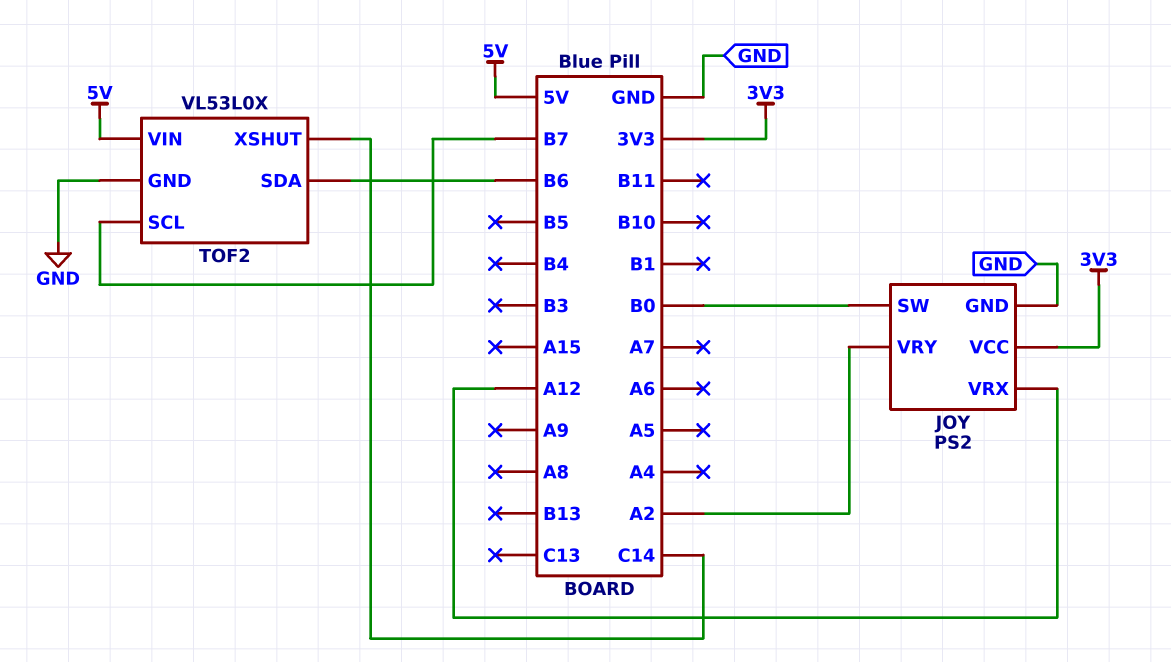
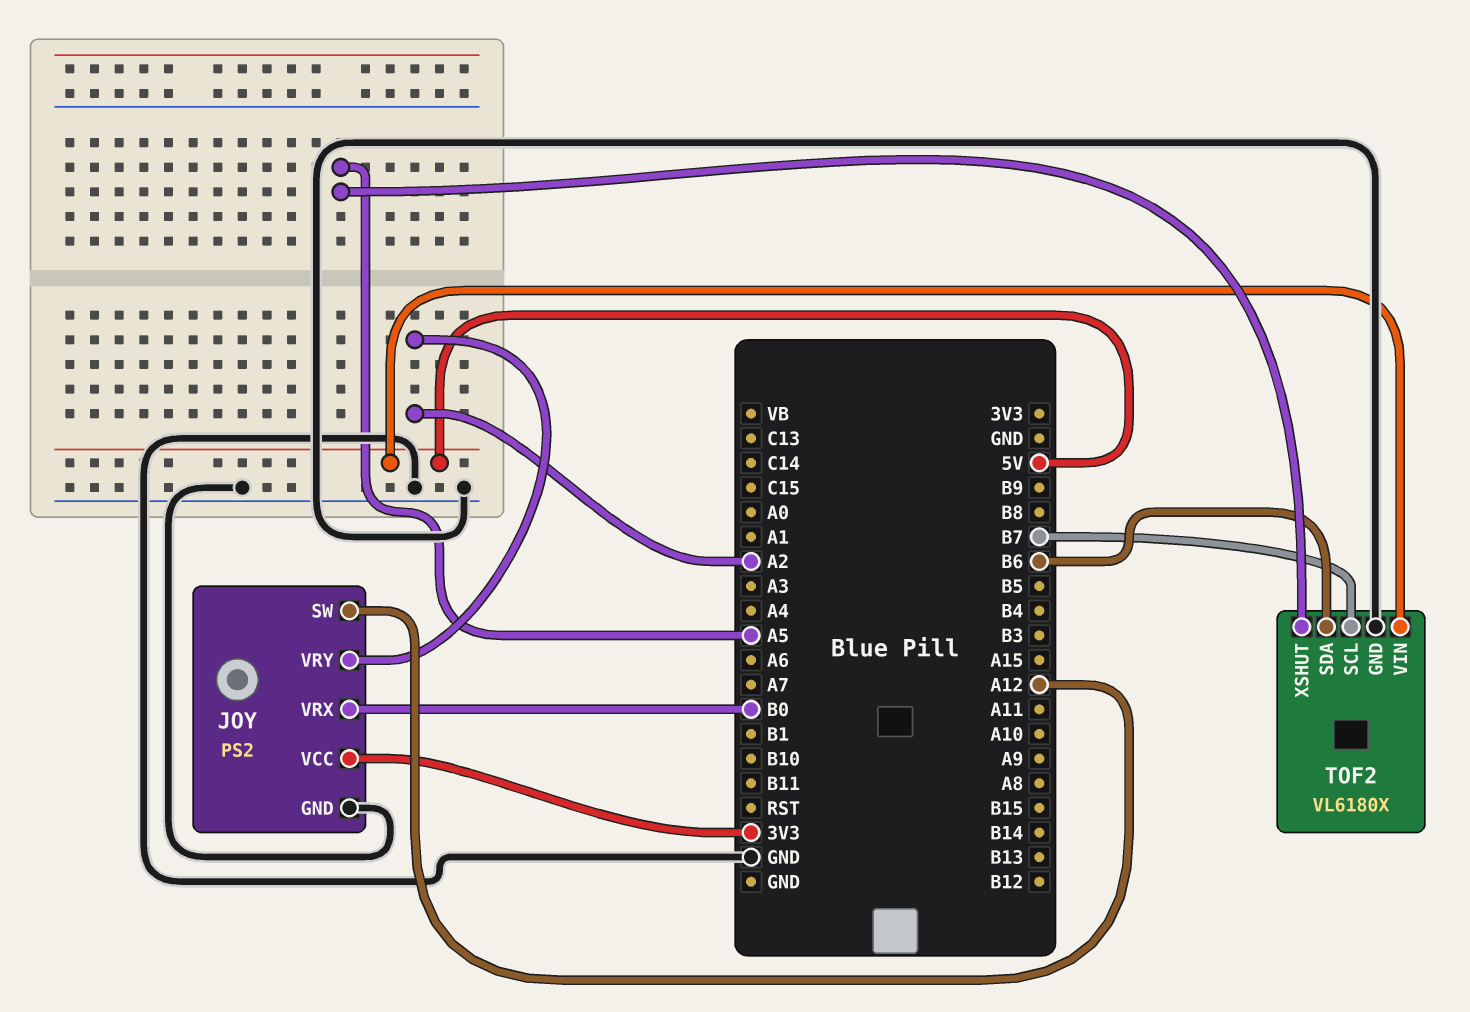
JOY pin SW: B0 -> A12
JOY pin VRX: A12 -> B0
TOF2: VL53L0X -> VL6180X
TOF2 pin XSHUT: C14 -> A5

